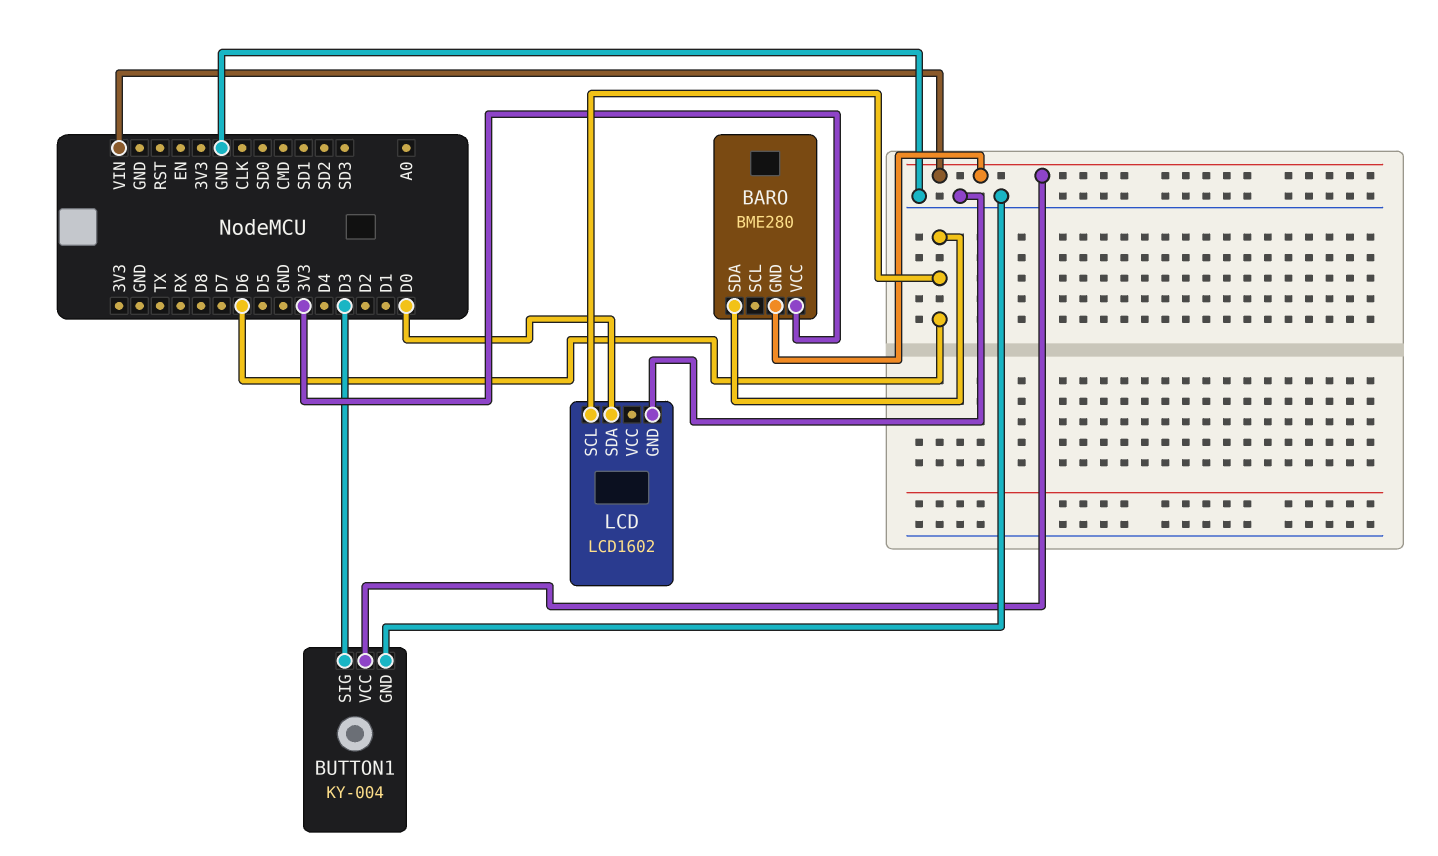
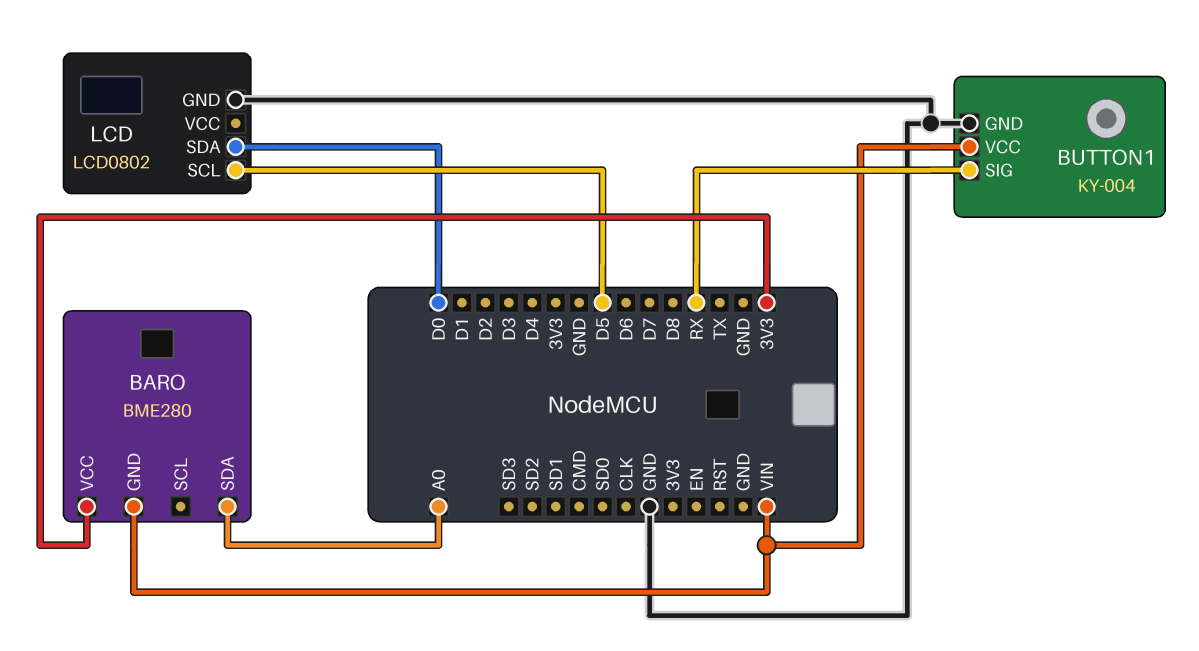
BARO pin SDA: D6 -> A0
BUTTON1 pin SIG: D3 -> RX
LCD: LCD1602 -> LCD0802
LCD pin SCL: D6 -> D5

